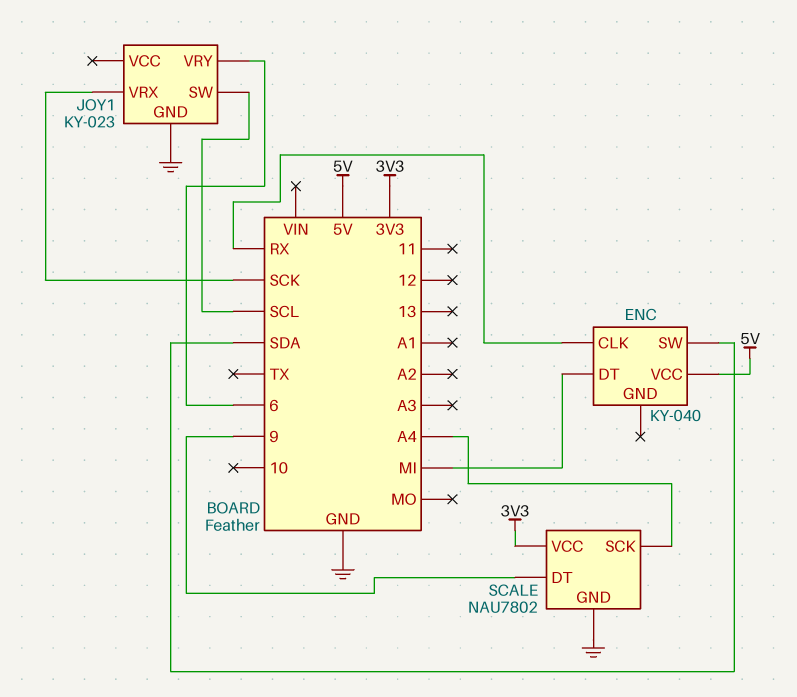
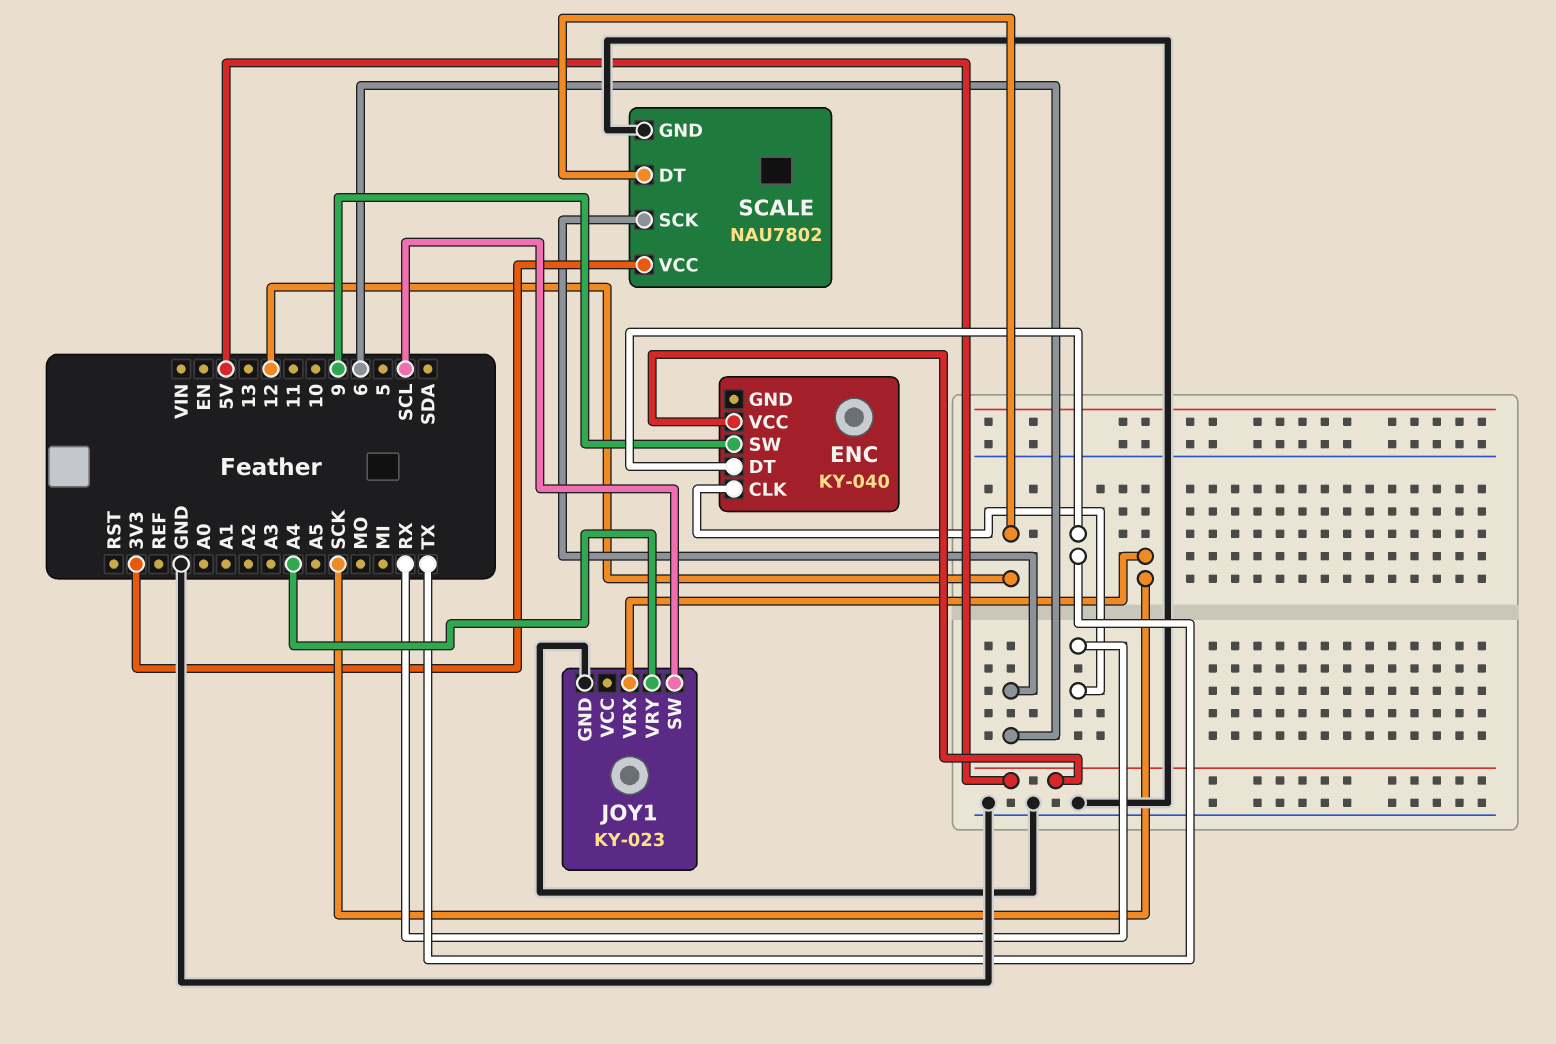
ENC pin DT: MI -> TX
ENC pin SW: SDA -> 9
JOY1 pin VRY: 6 -> A4
SCALE pin DT: 9 -> 12
SCALE pin SCK: A4 -> 6

